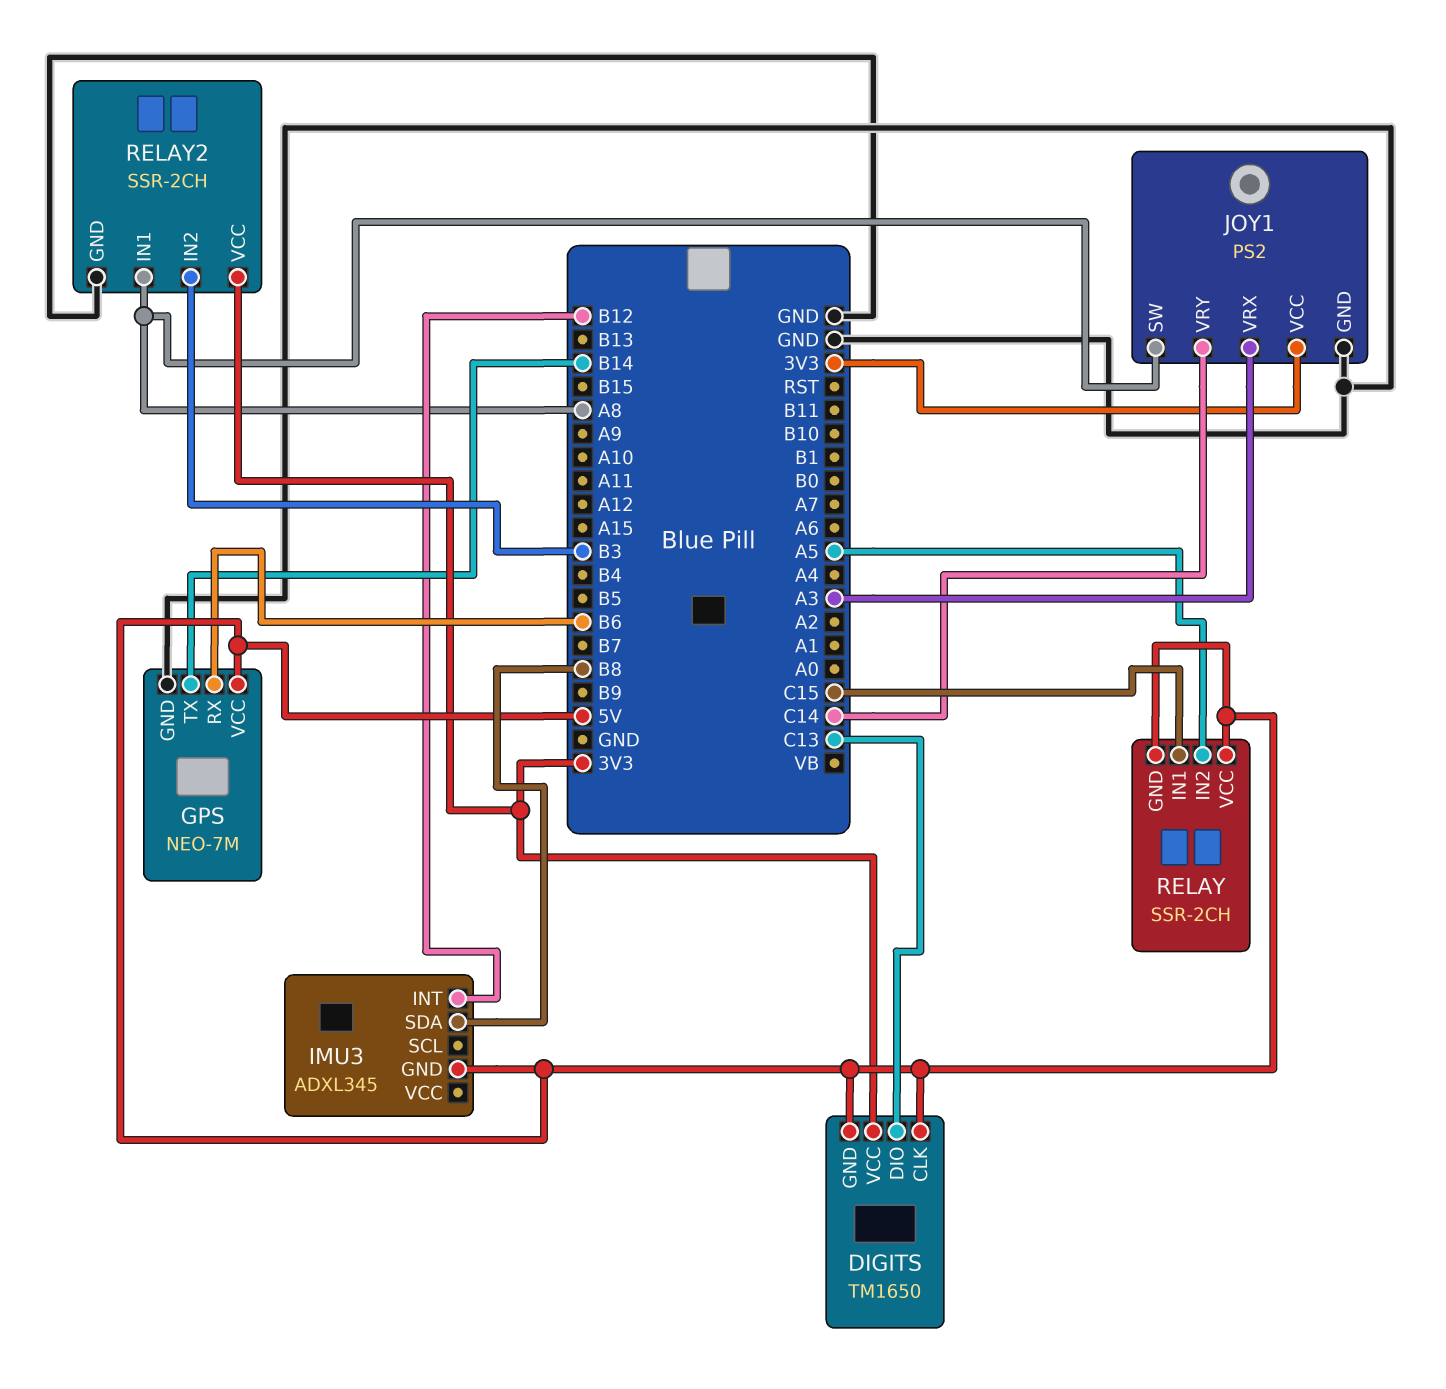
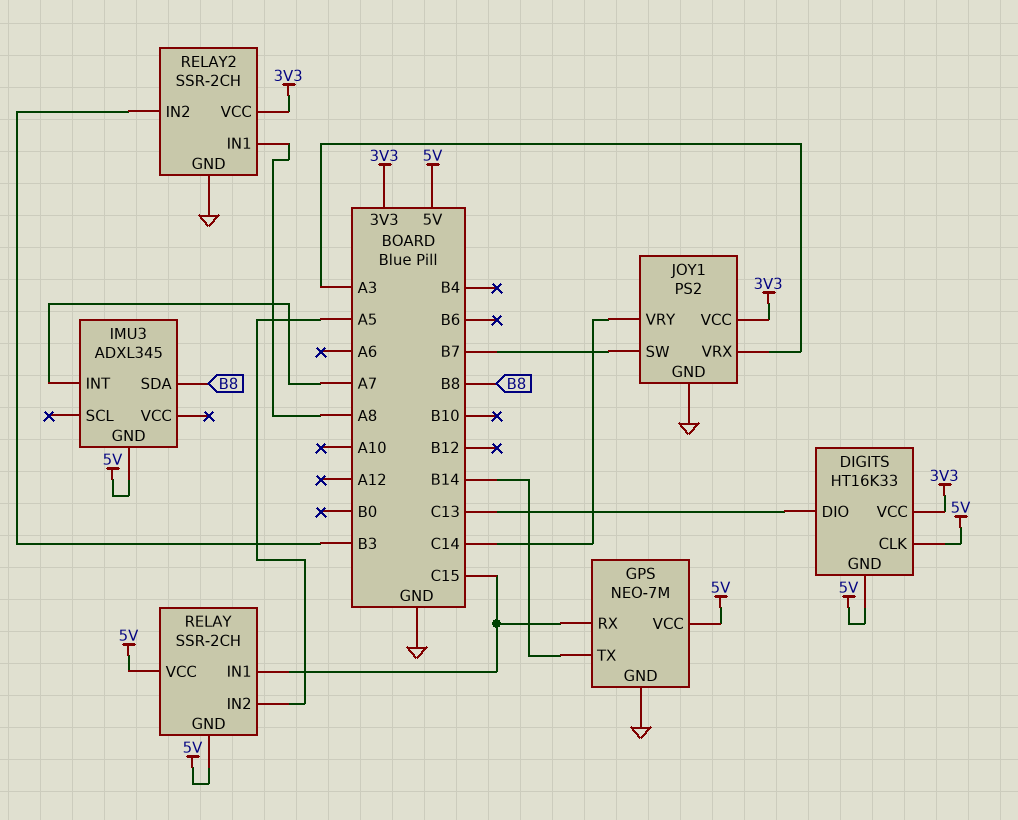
DIGITS: TM1650 -> HT16K33
GPS pin RX: B6 -> C15
IMU3 pin INT: B12 -> A7
JOY1 pin SW: A8 -> B7

